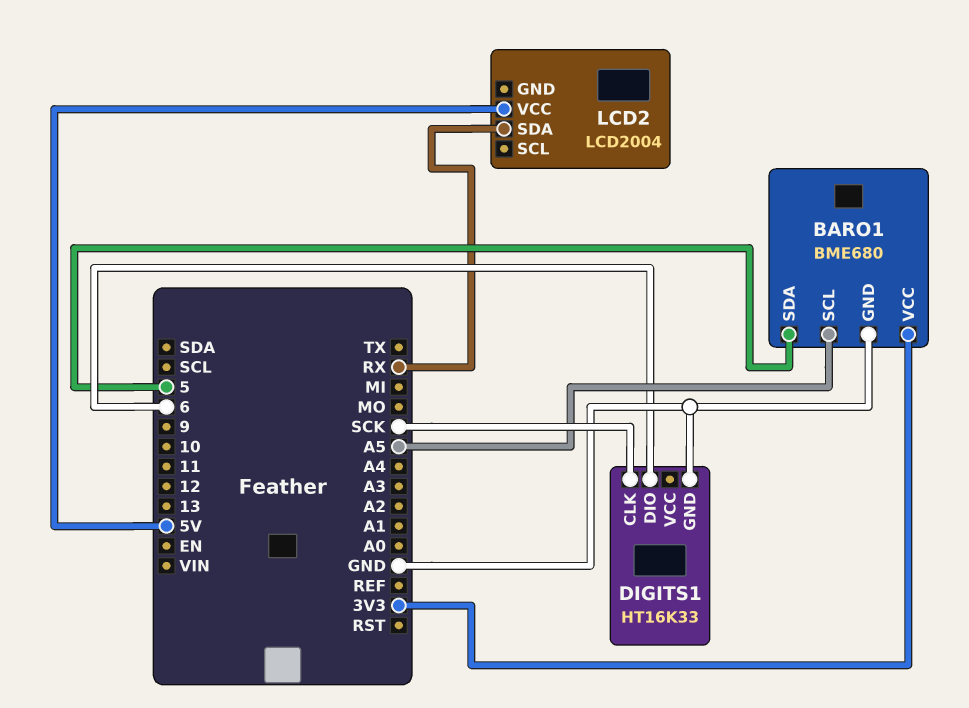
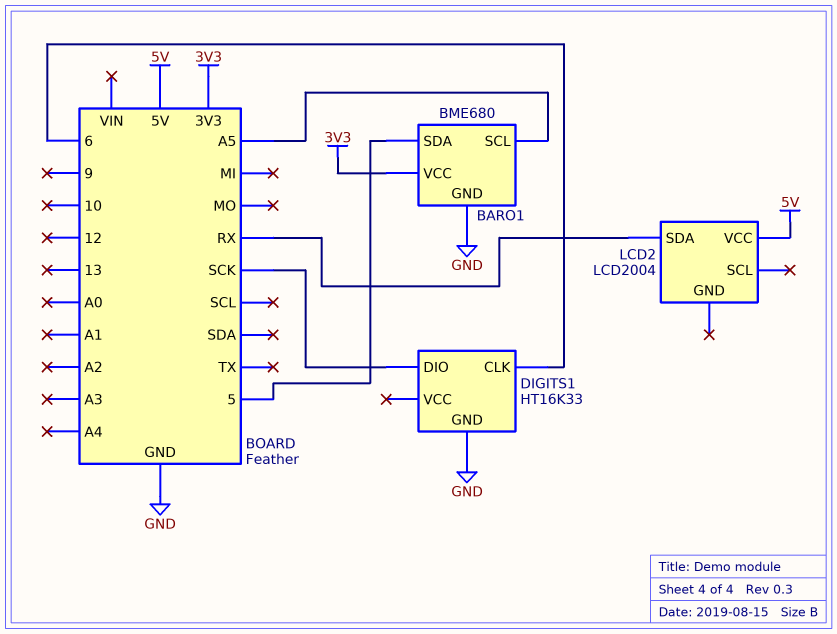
DIGITS1 pin CLK: SCK -> 6
DIGITS1 pin DIO: 6 -> SCK

